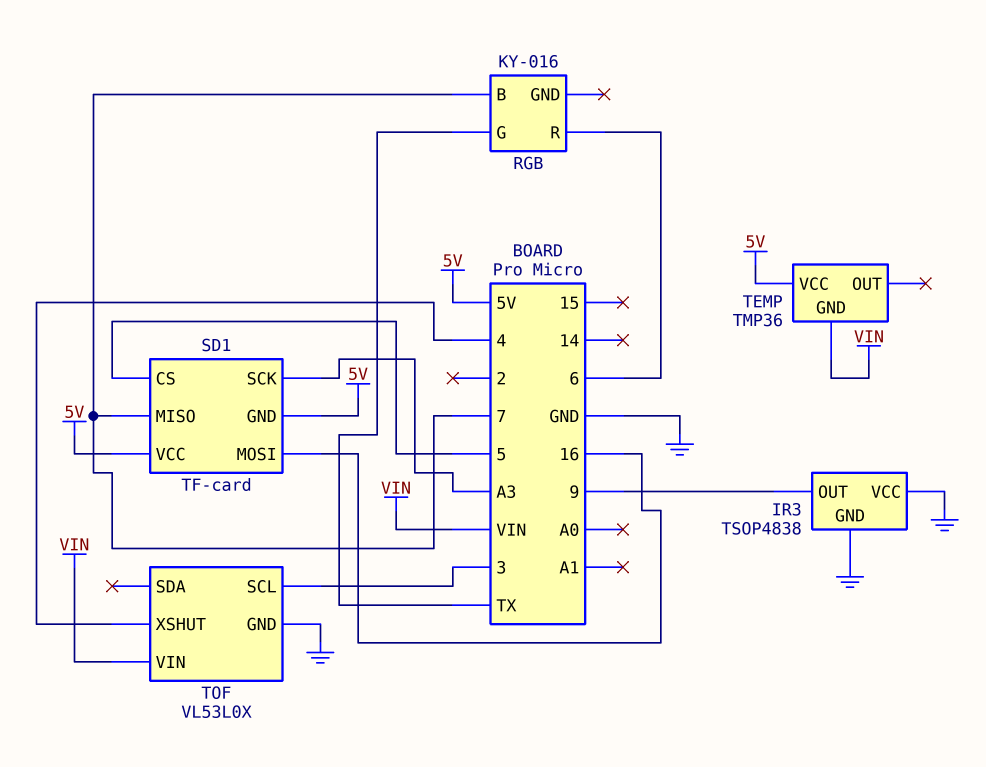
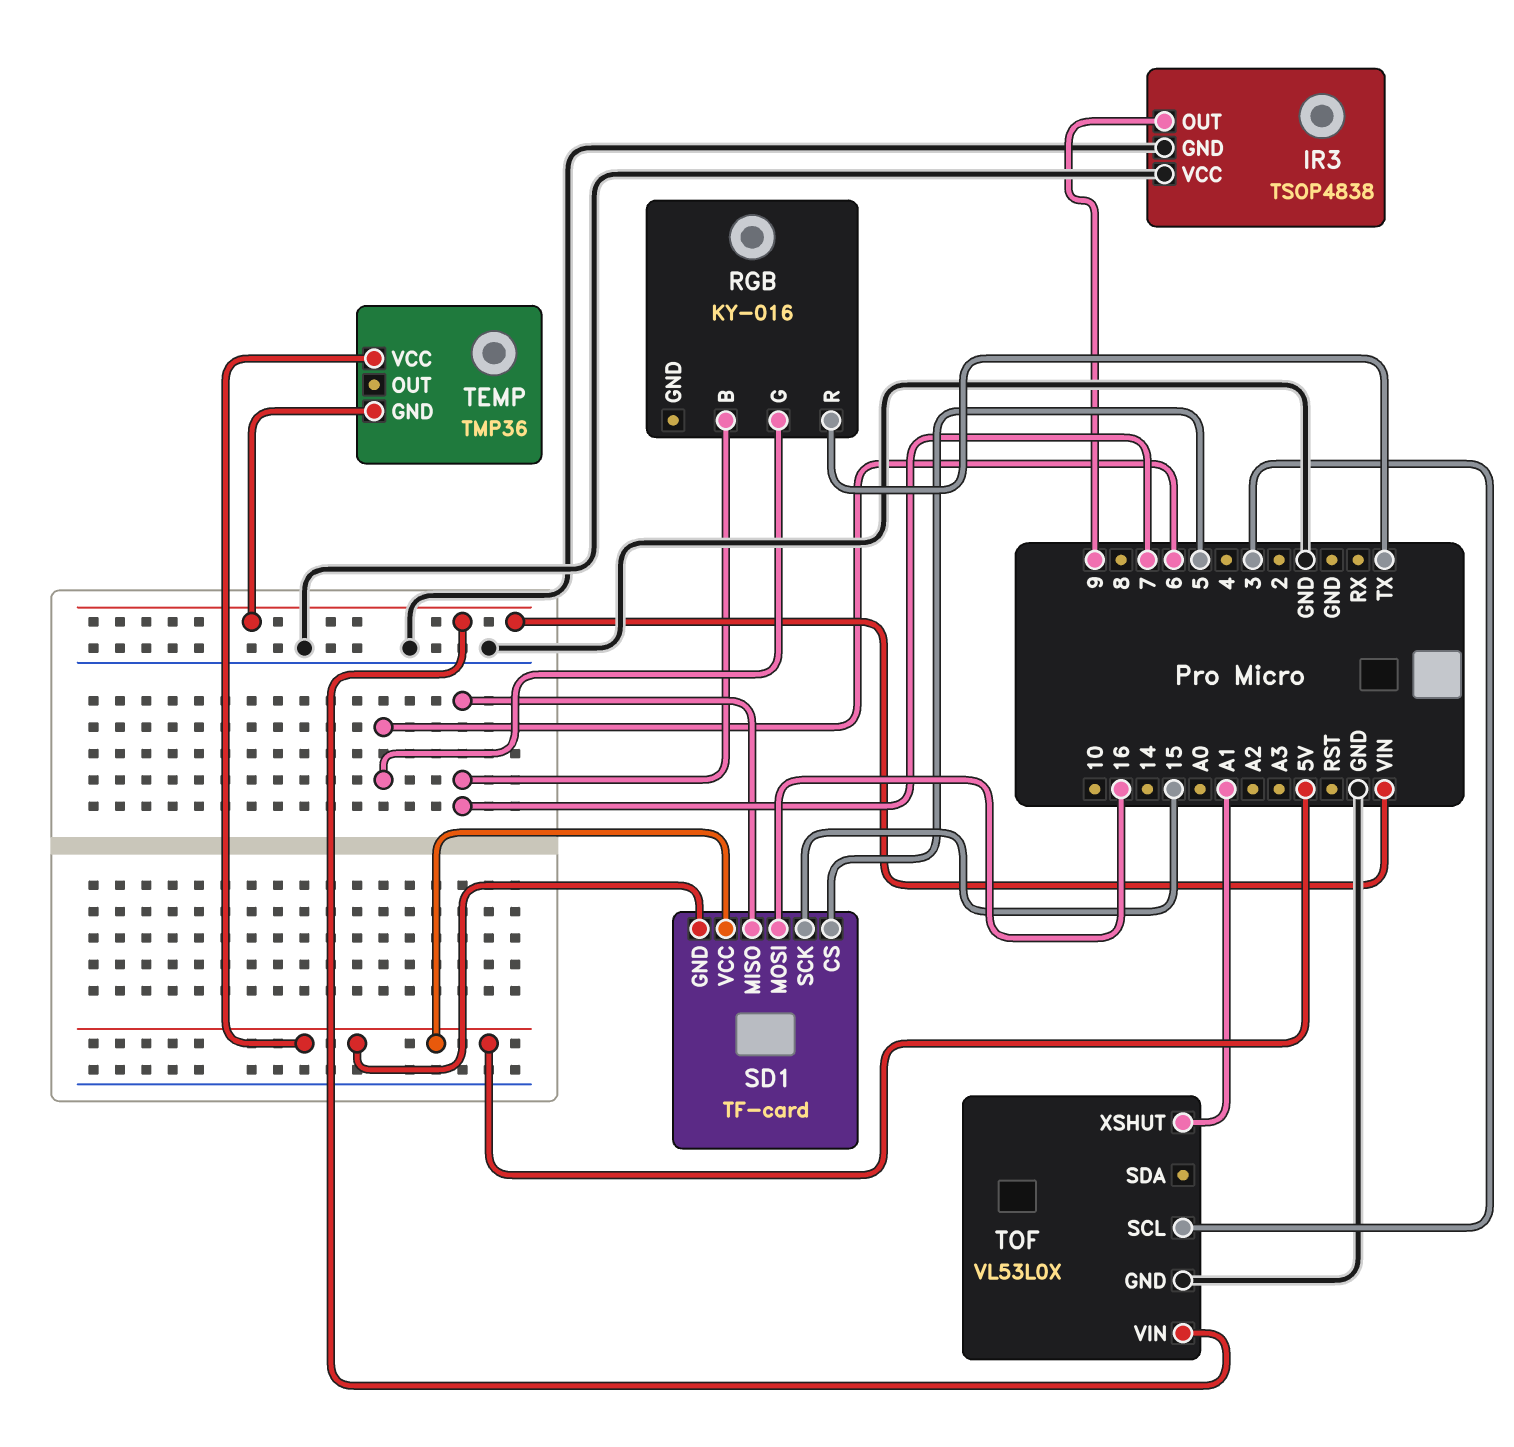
RGB pin G: TX -> 6
RGB pin R: 6 -> TX
SD1 pin SCK: A3 -> 15
TOF pin XSHUT: 4 -> A1

